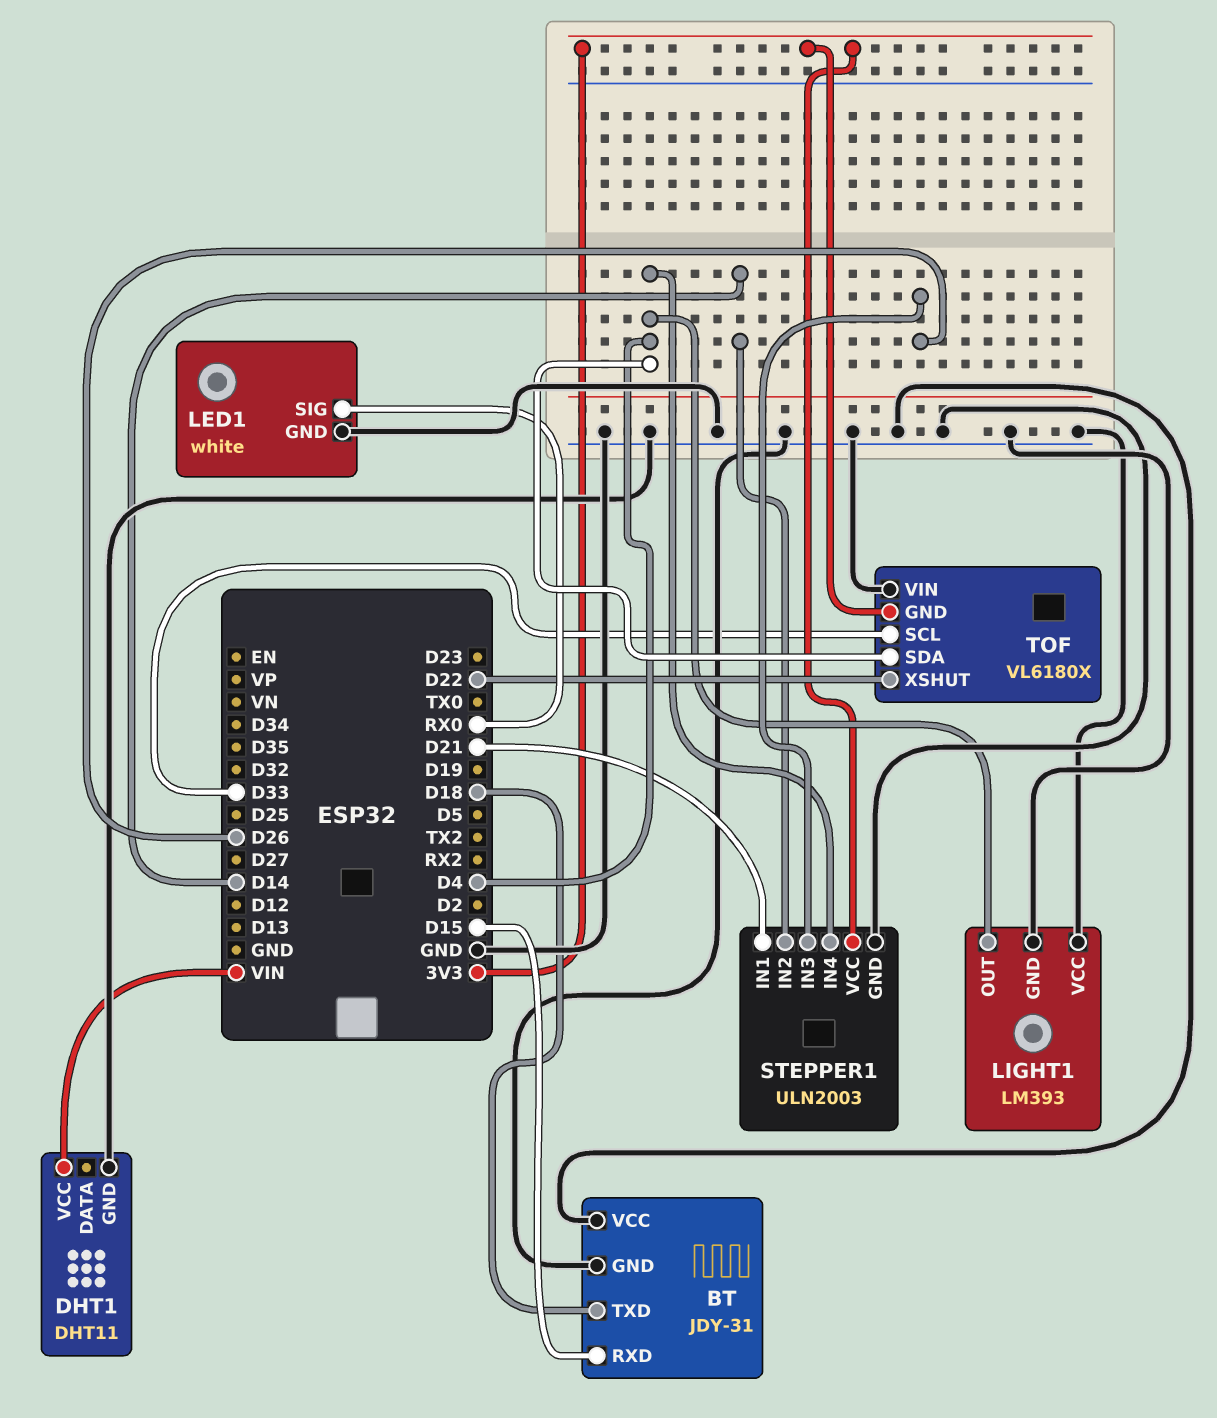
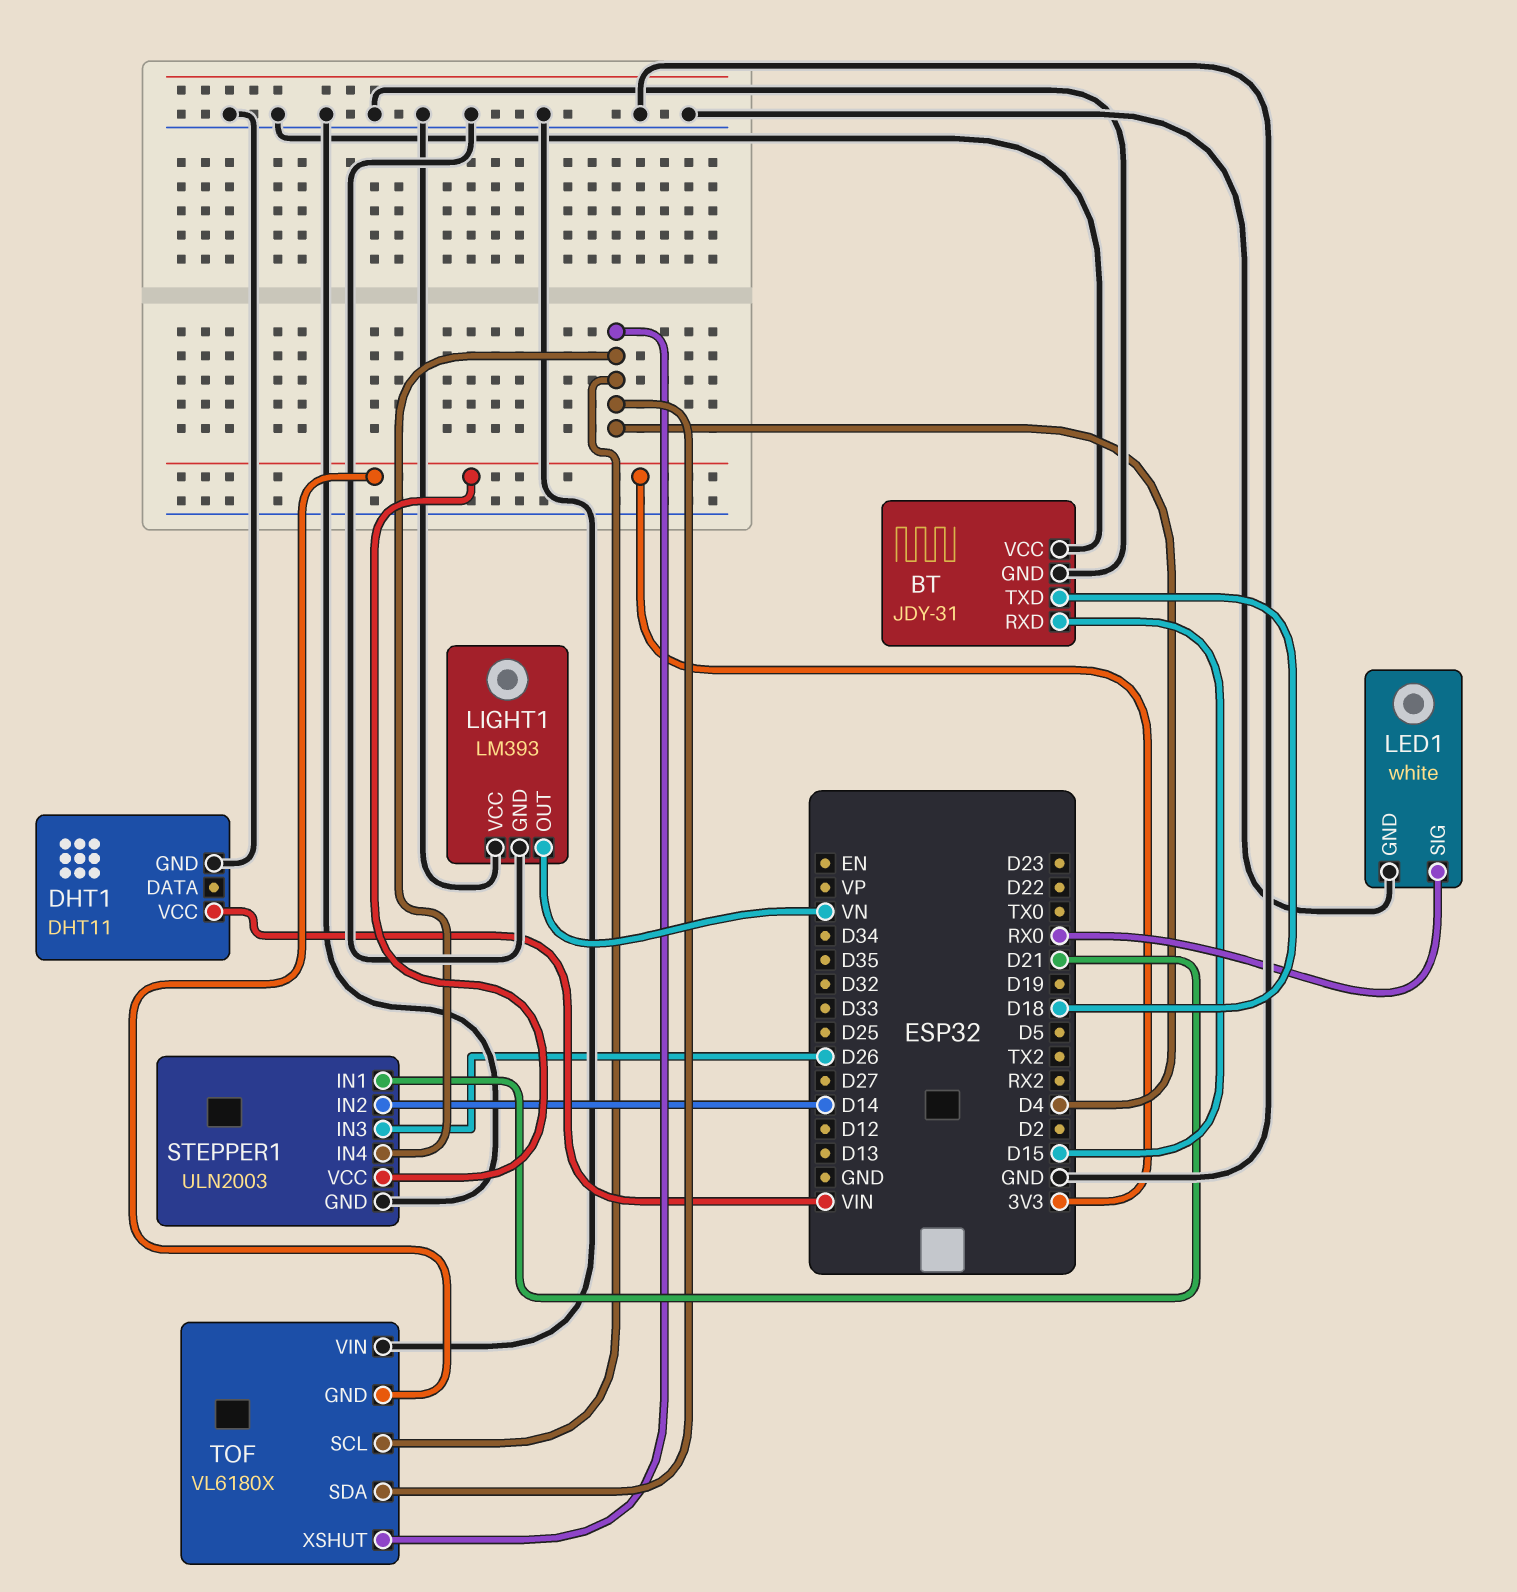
LIGHT1 pin OUT: D4 -> VN
TOF pin SCL: D33 -> D4
TOF pin XSHUT: D22 -> D4

